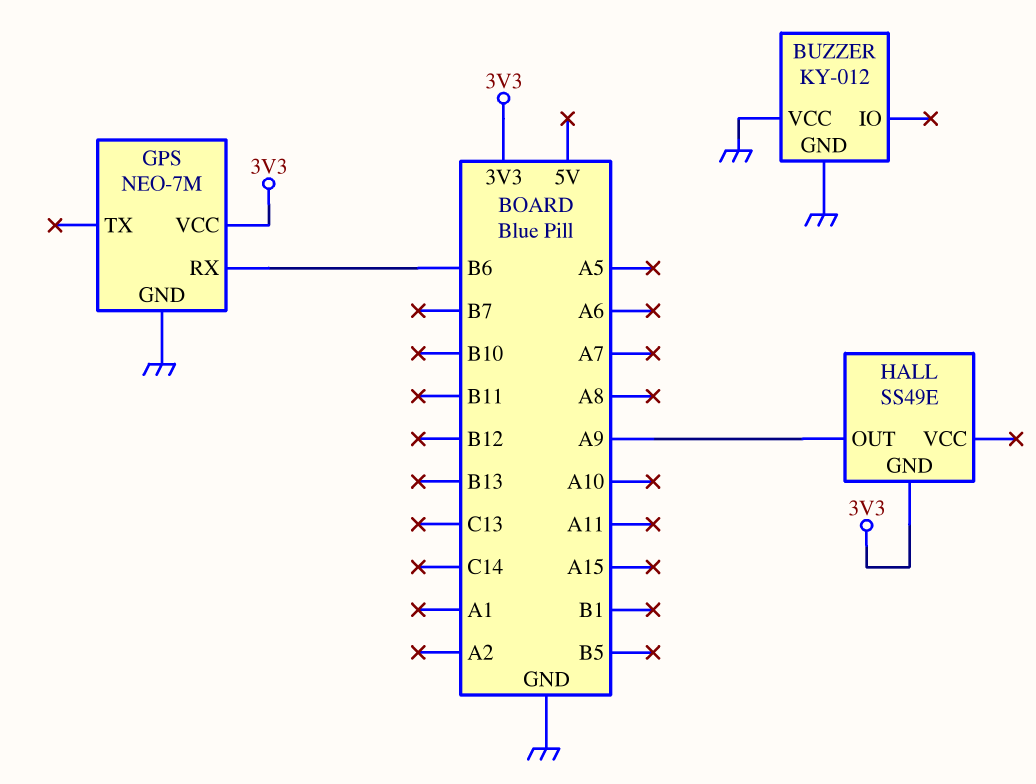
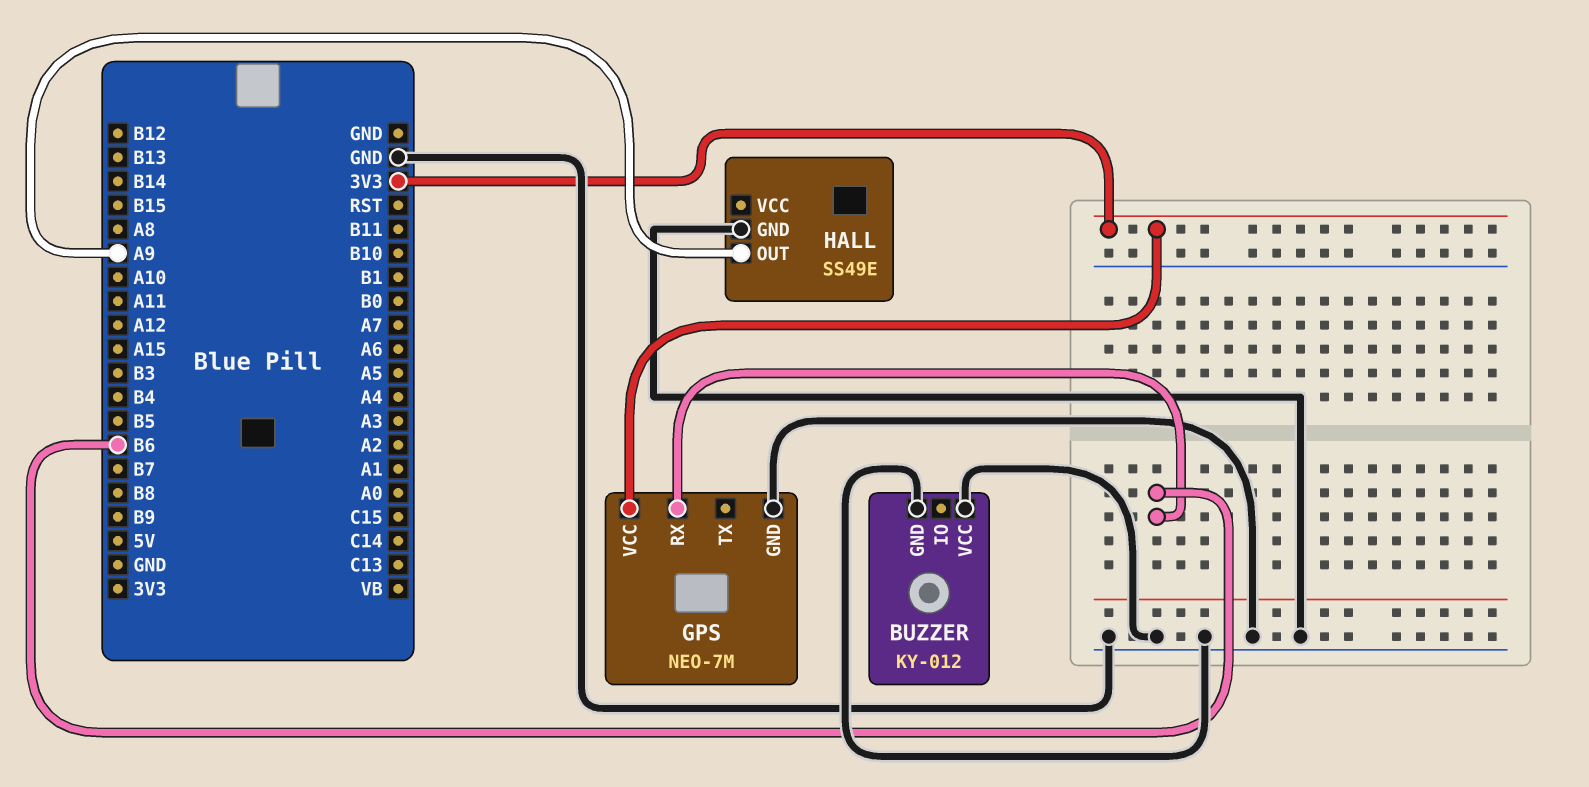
HALL pin GND: 3V3 -> GND

